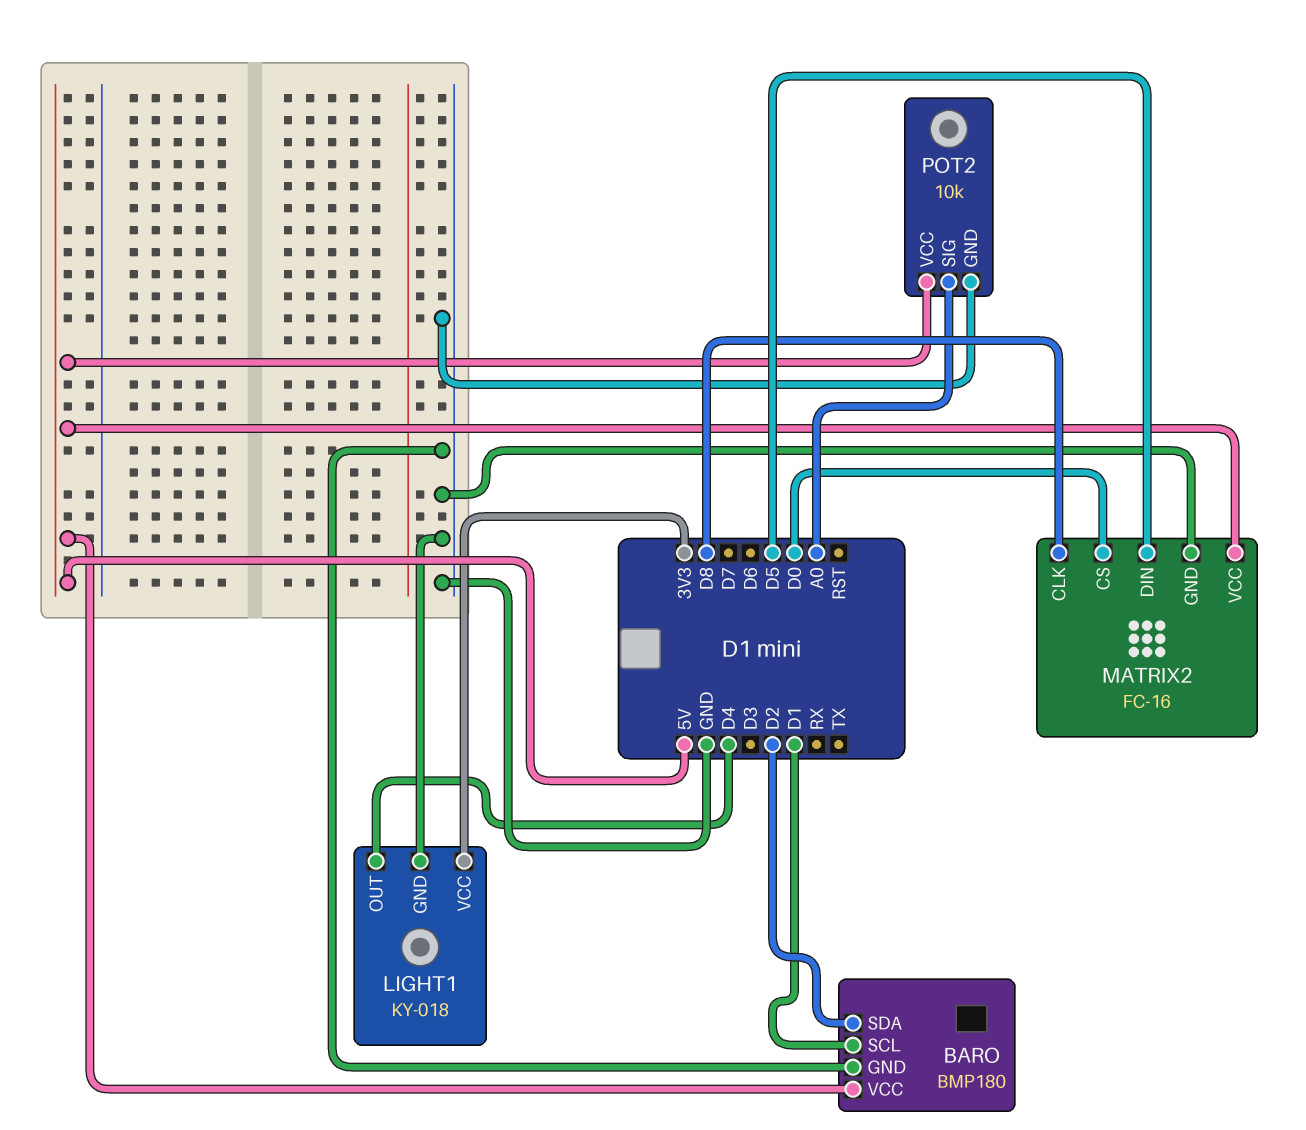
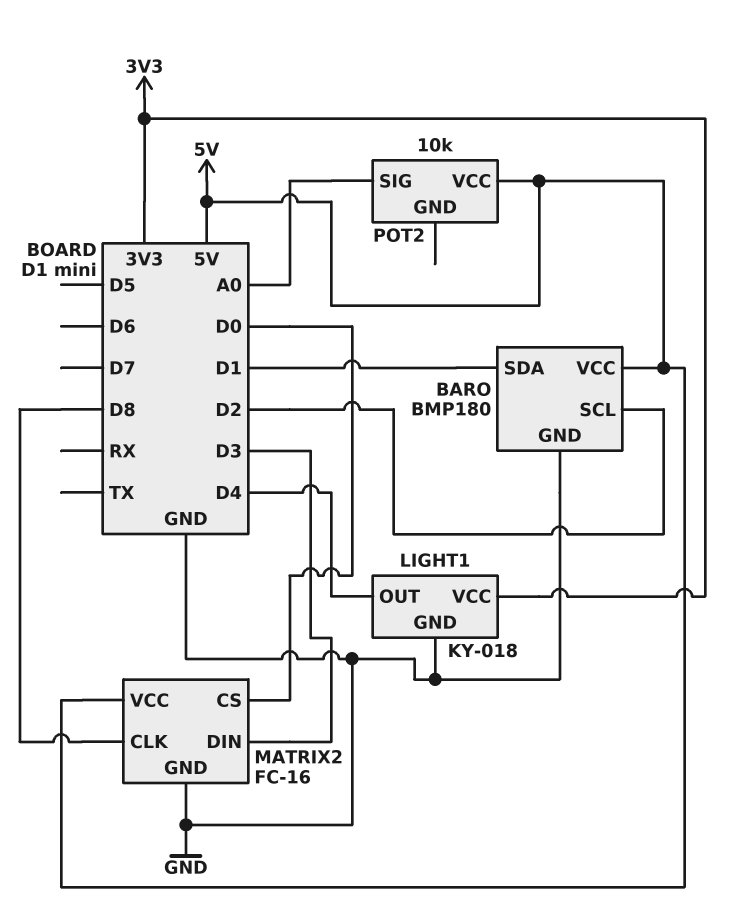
BARO pin SCL: D1 -> D2
BARO pin SDA: D2 -> D1
MATRIX2 pin DIN: D5 -> D3
POT2 pin GND: GND -> none

